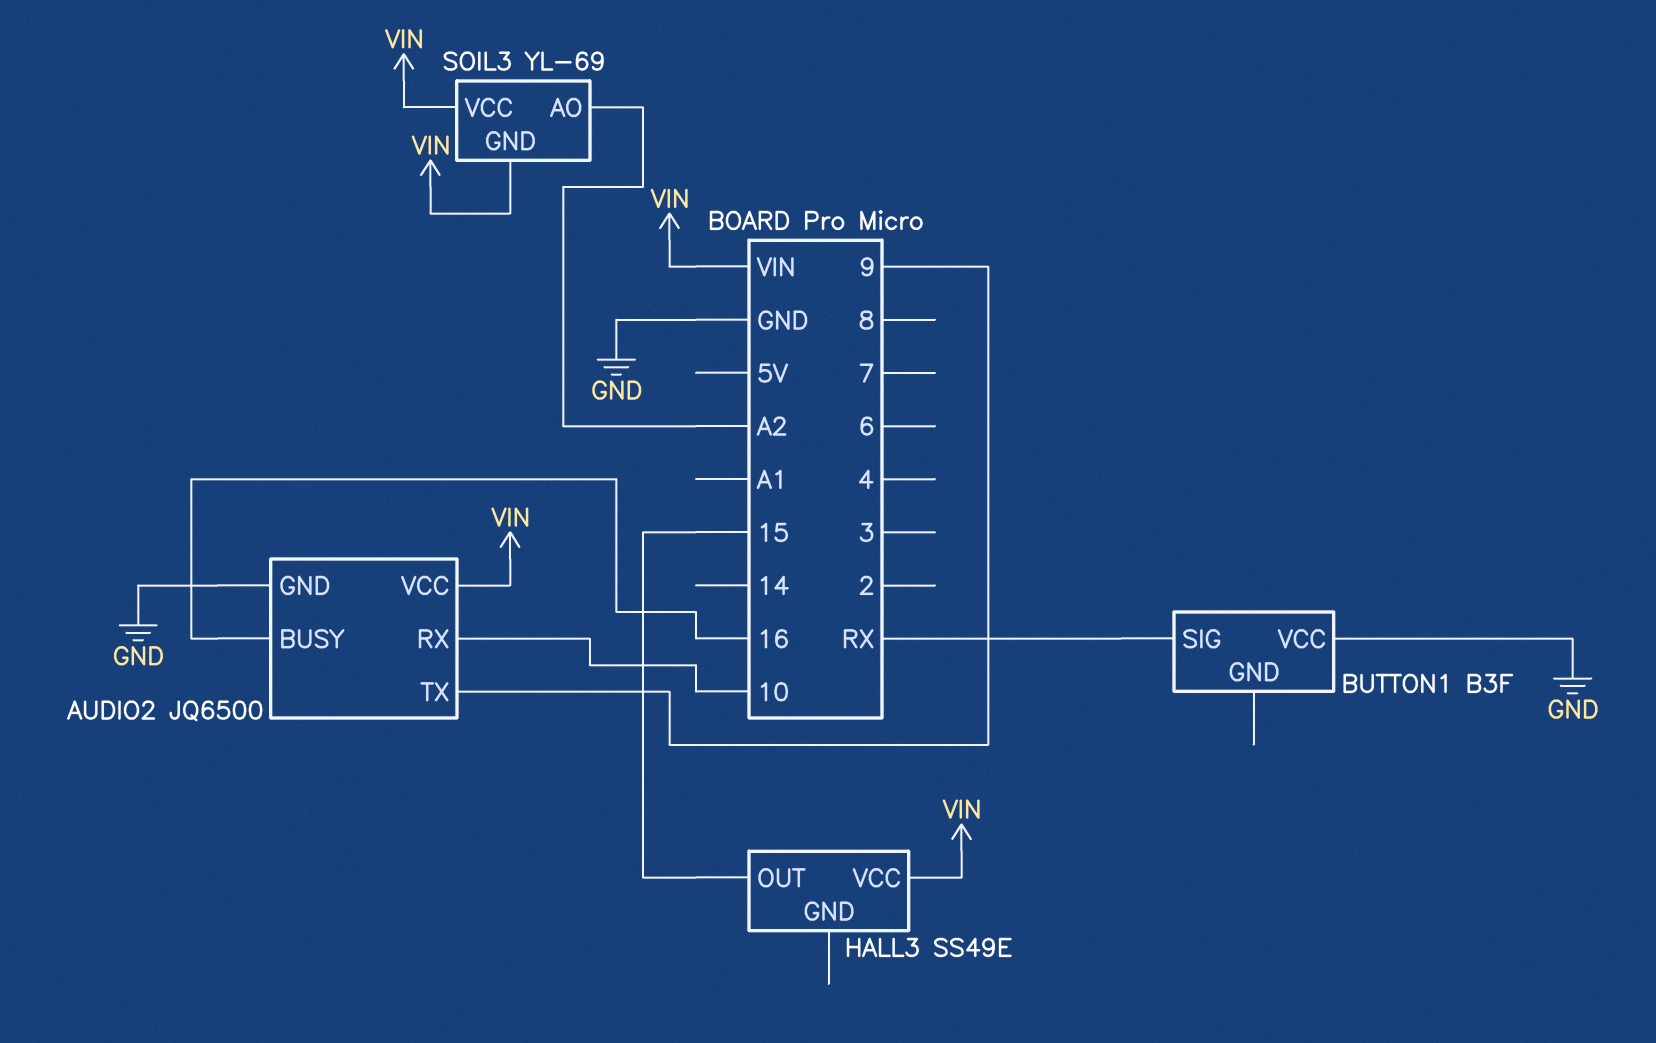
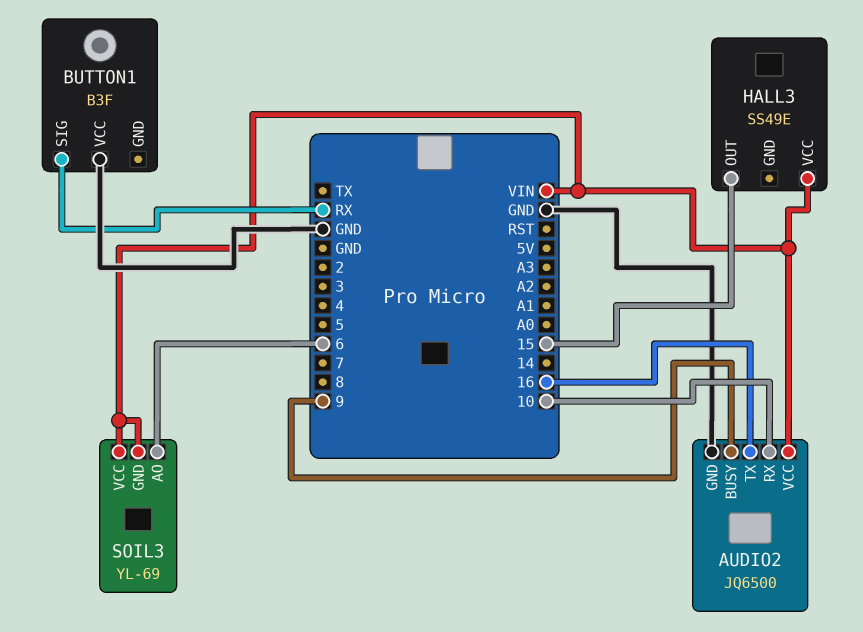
AUDIO2 pin BUSY: 16 -> 9
AUDIO2 pin TX: 9 -> 16
SOIL3 pin AO: A2 -> 6

